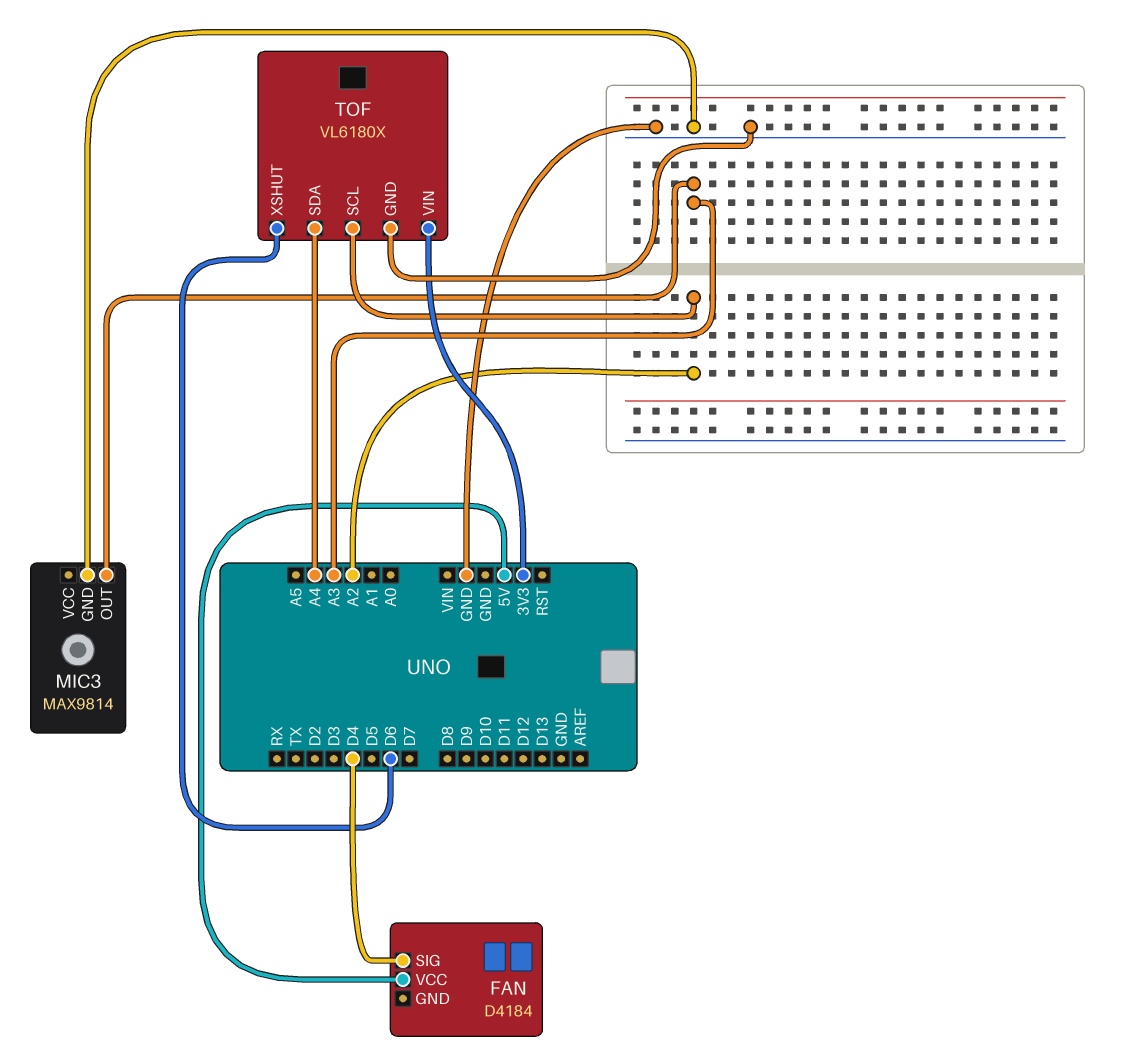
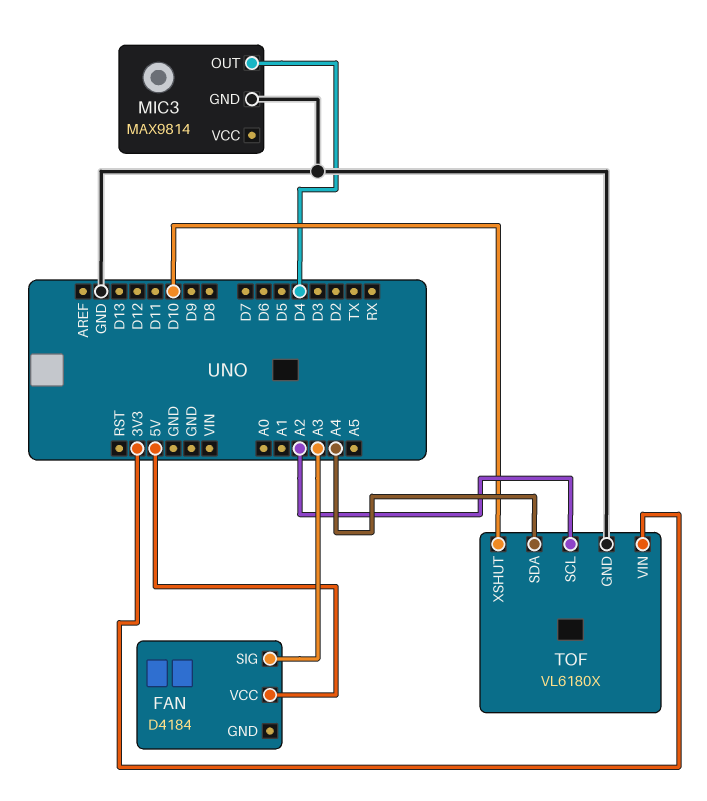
FAN pin SIG: D4 -> A3
MIC3 pin OUT: A3 -> D4
TOF pin XSHUT: D6 -> D10

